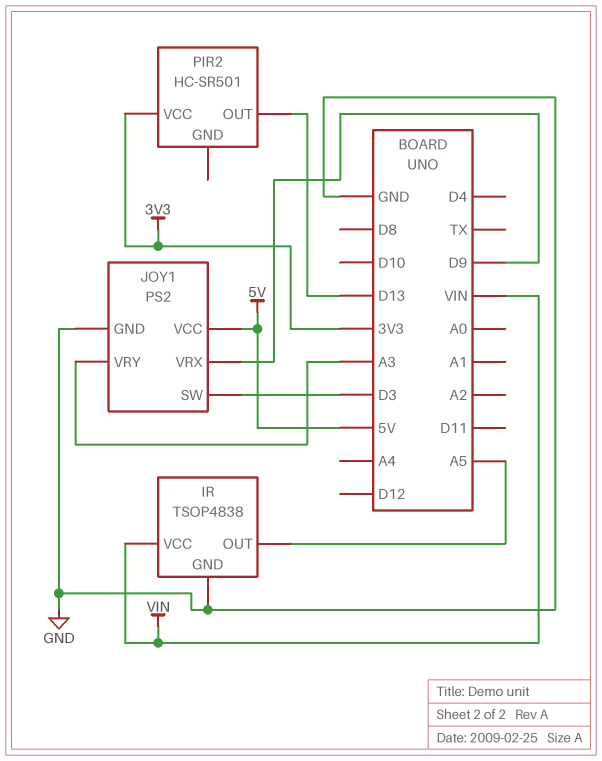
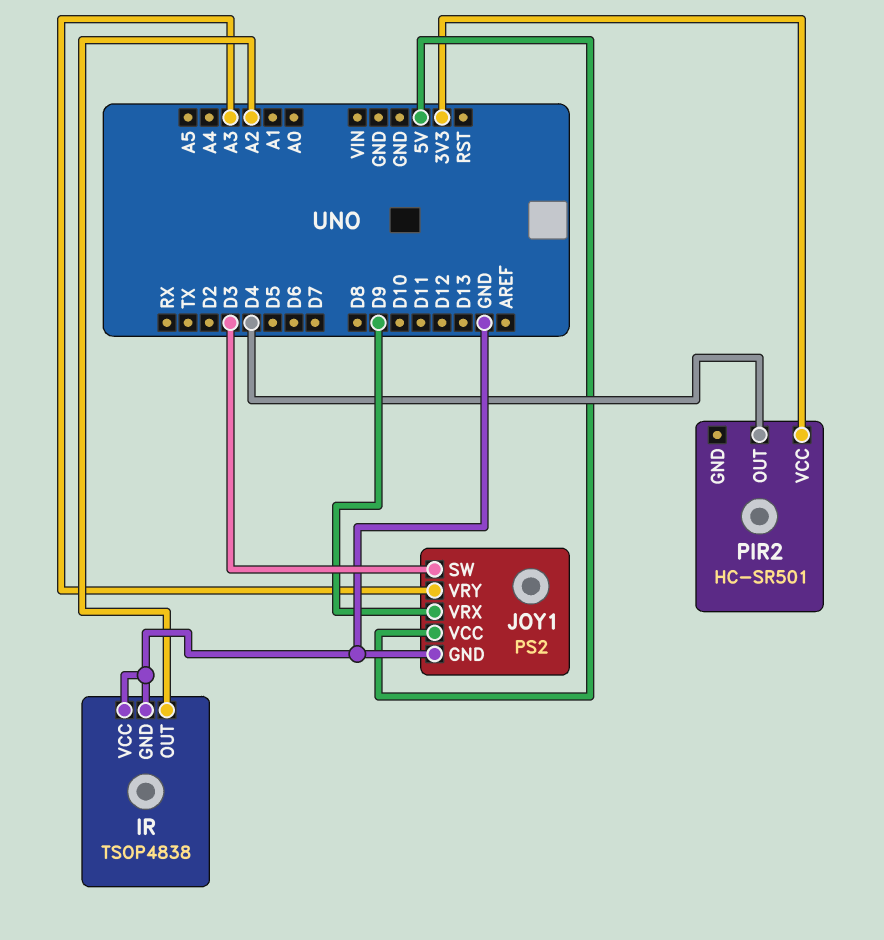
IR pin OUT: A5 -> A2
IR pin VCC: VIN -> GND
PIR2 pin OUT: D13 -> D4

